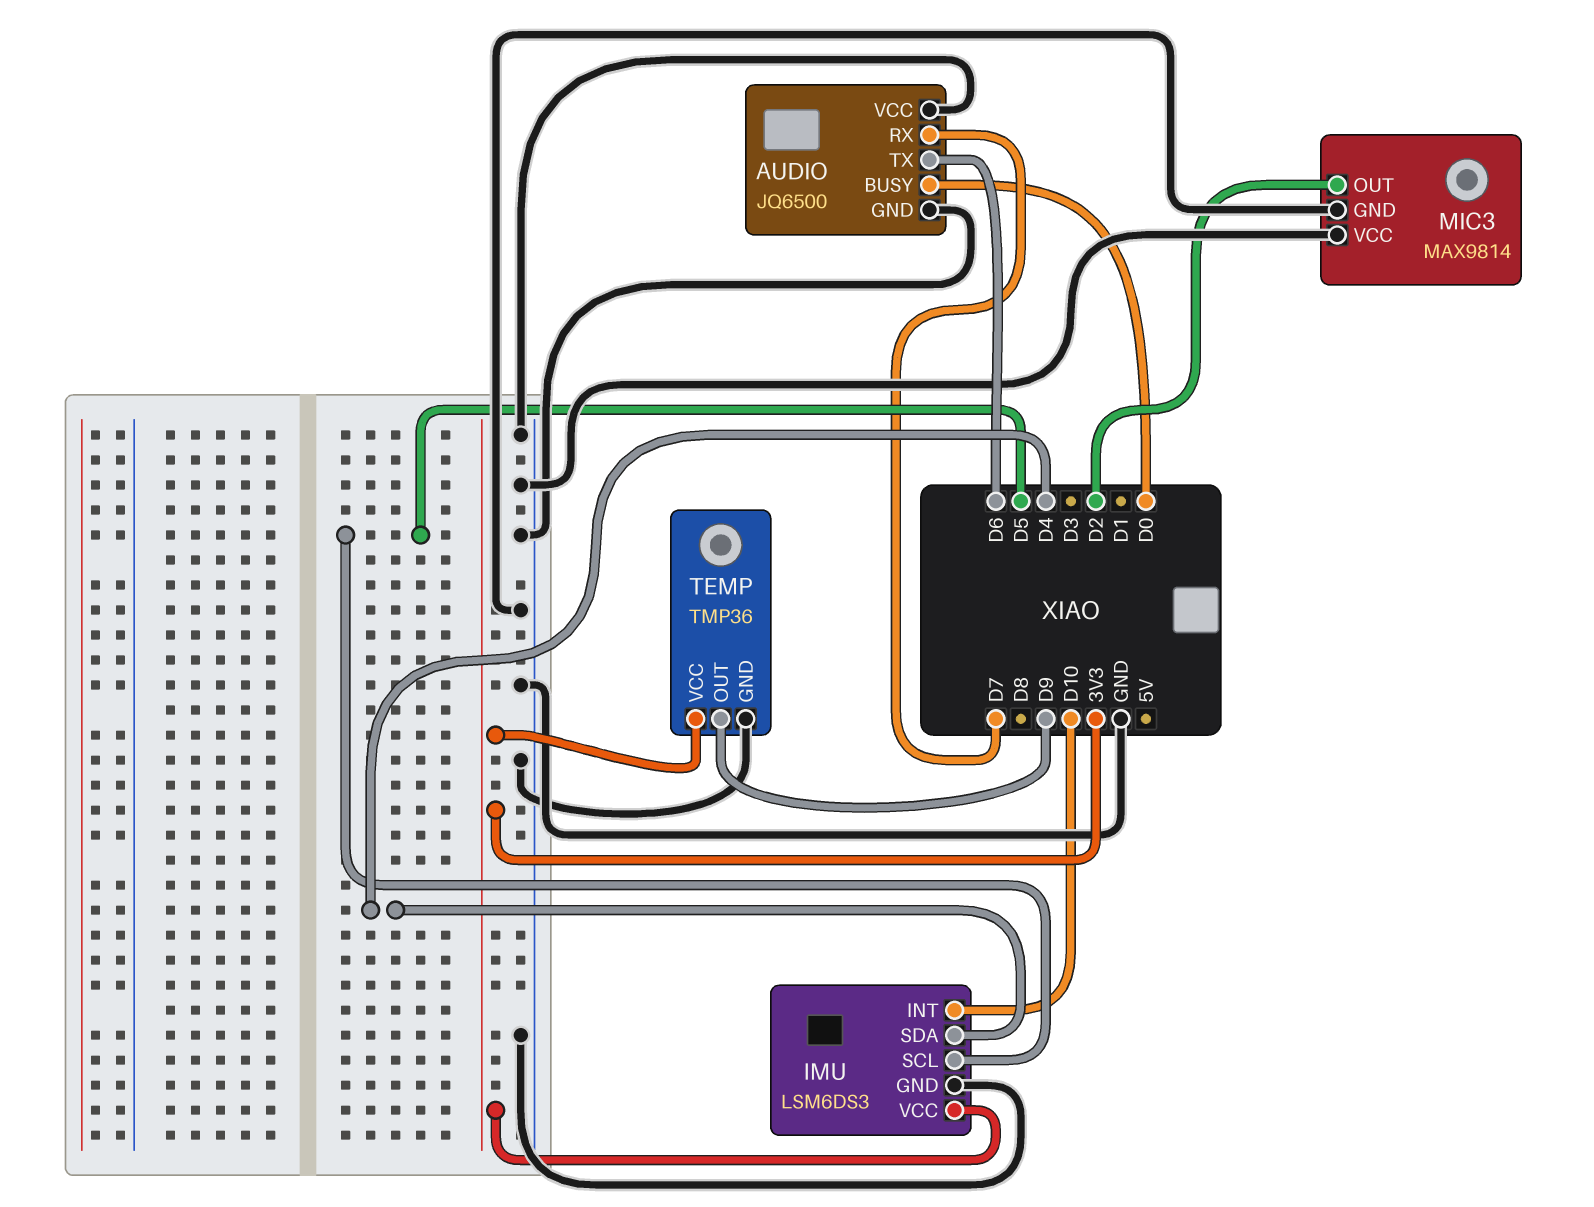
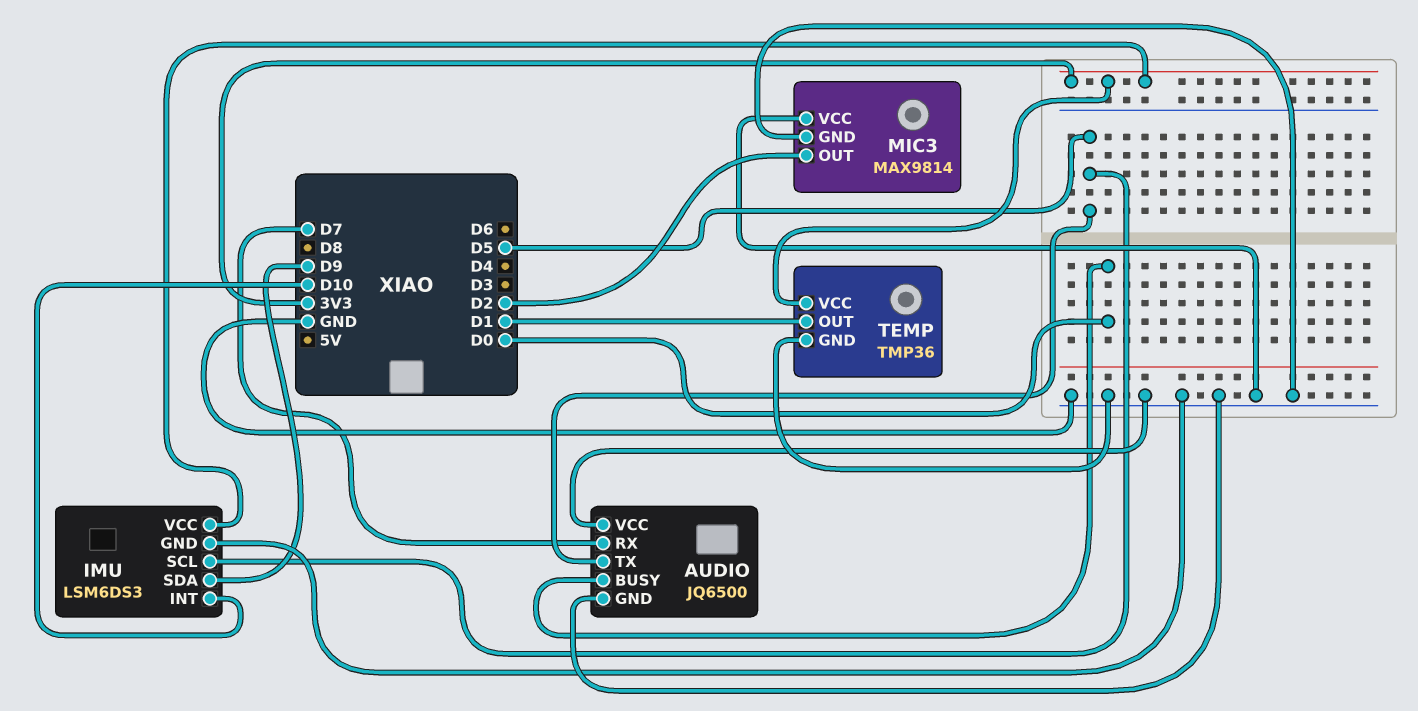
AUDIO pin TX: D6 -> D5
IMU pin SDA: D4 -> D9
TEMP pin OUT: D9 -> D1

